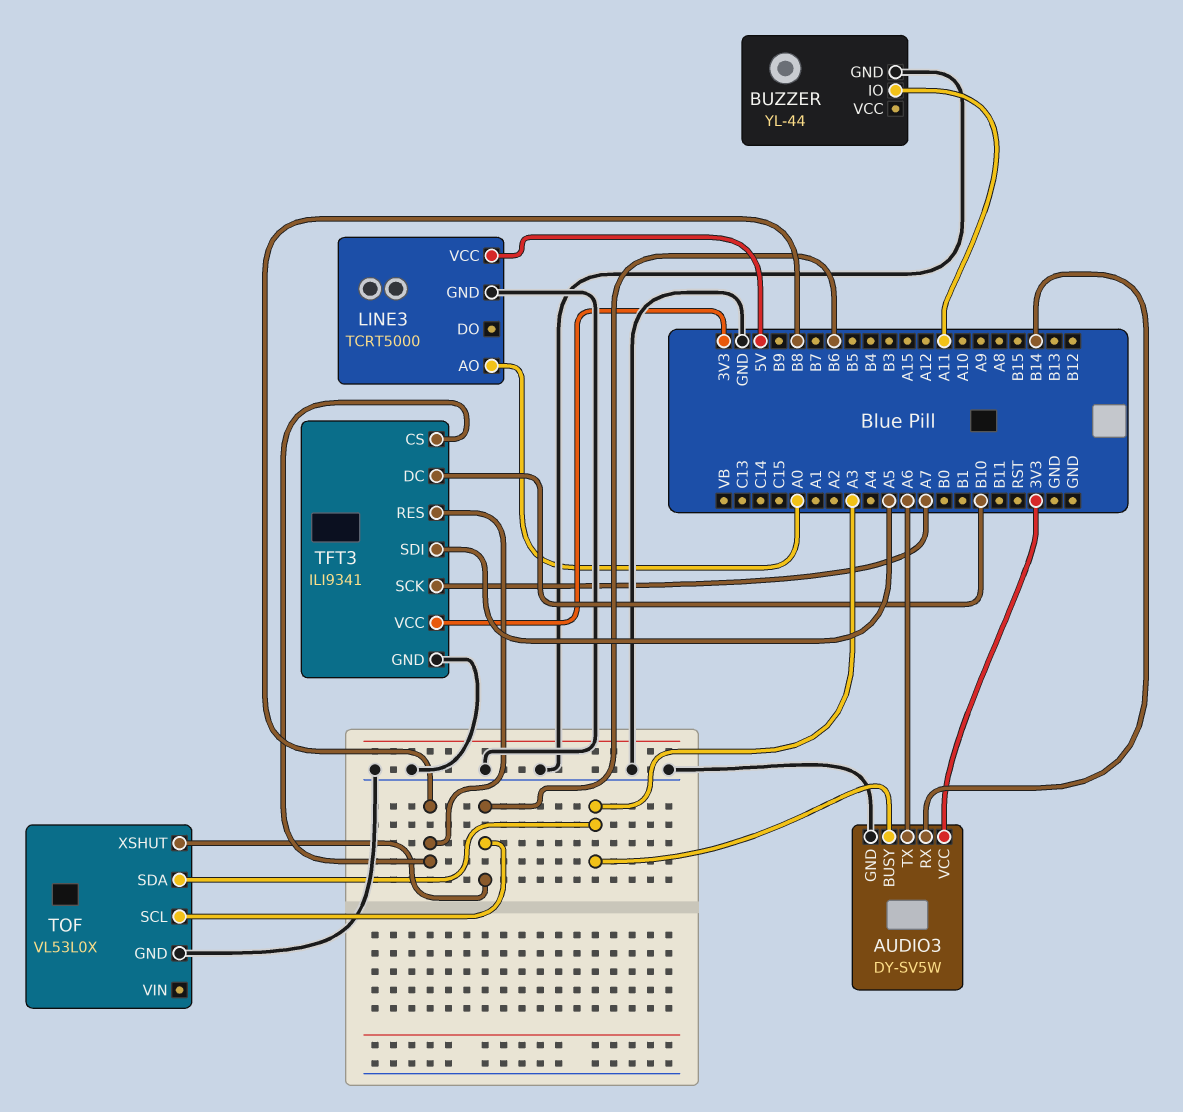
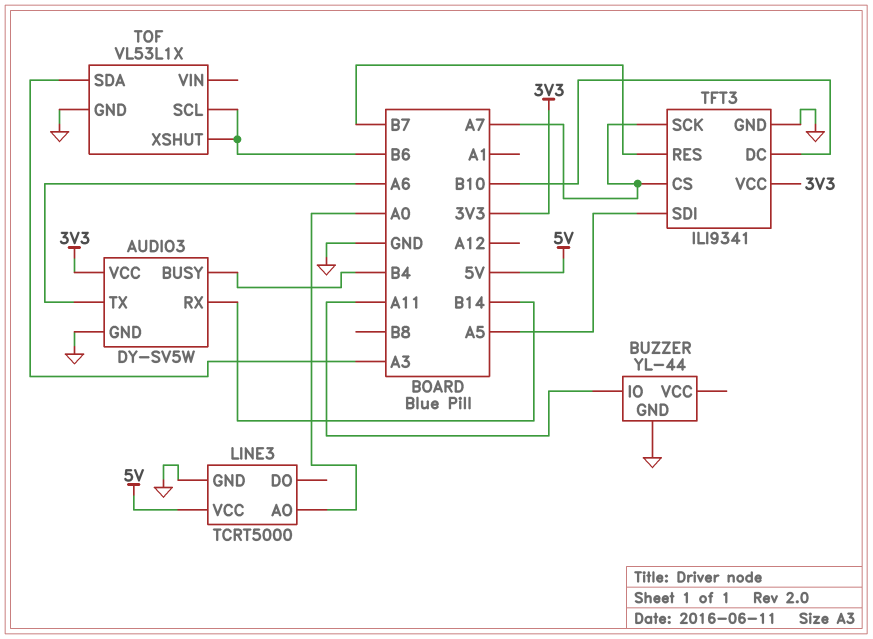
AUDIO3 pin BUSY: A3 -> B4
TFT3 pin CS: B8 -> A7
TFT3 pin RES: B8 -> B7
TOF: VL53L0X -> VL53L1X

